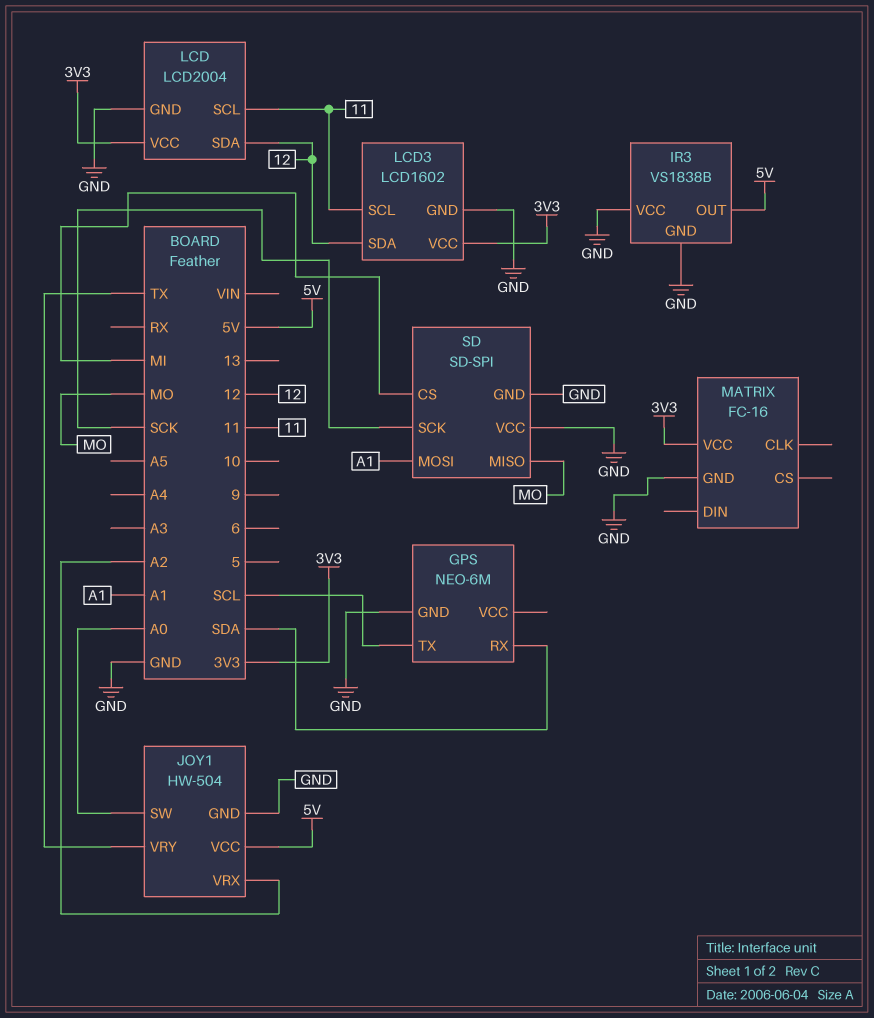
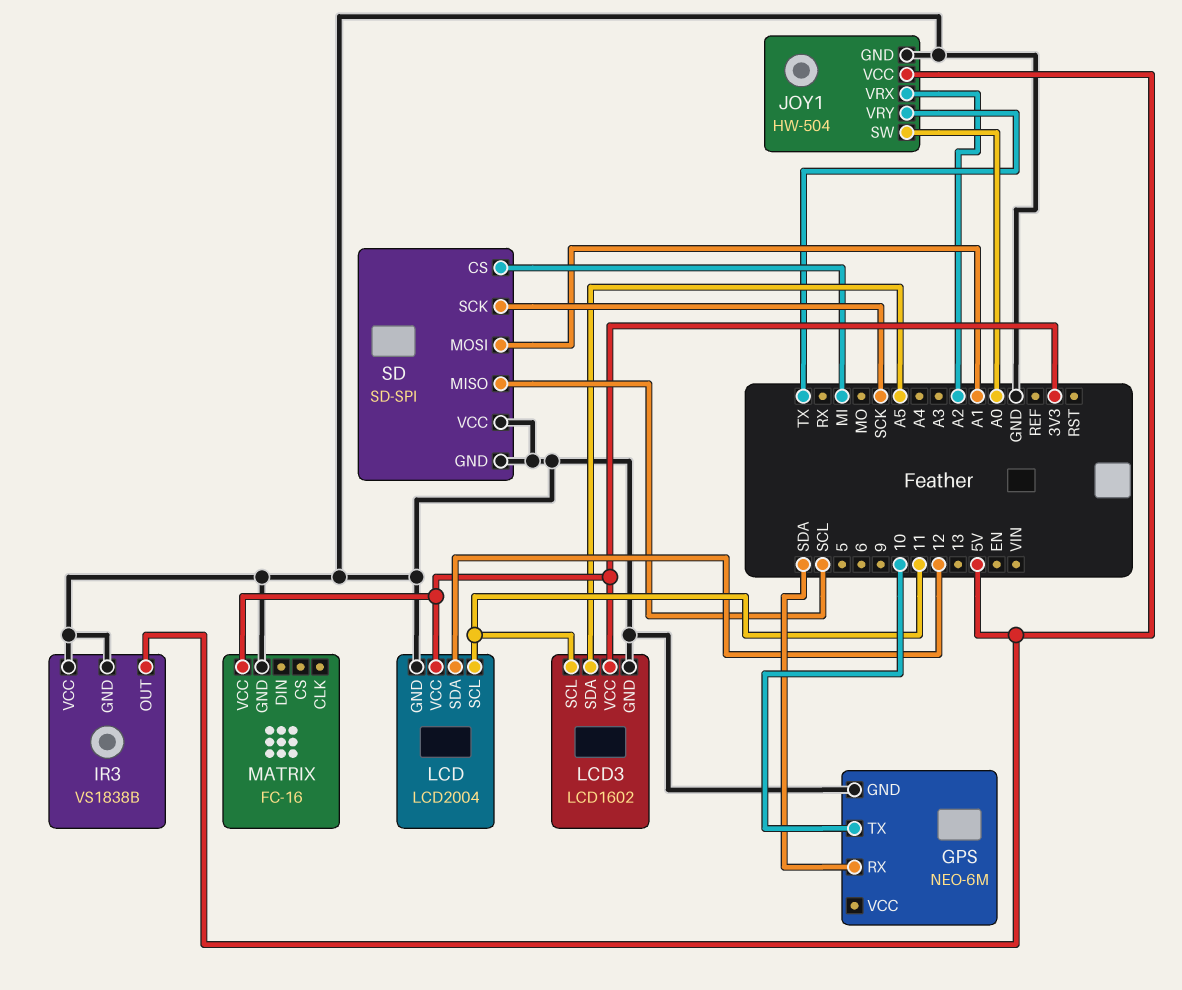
GPS pin TX: SCL -> 10
LCD3 pin SDA: 12 -> A5
SD pin MISO: MO -> SCL

